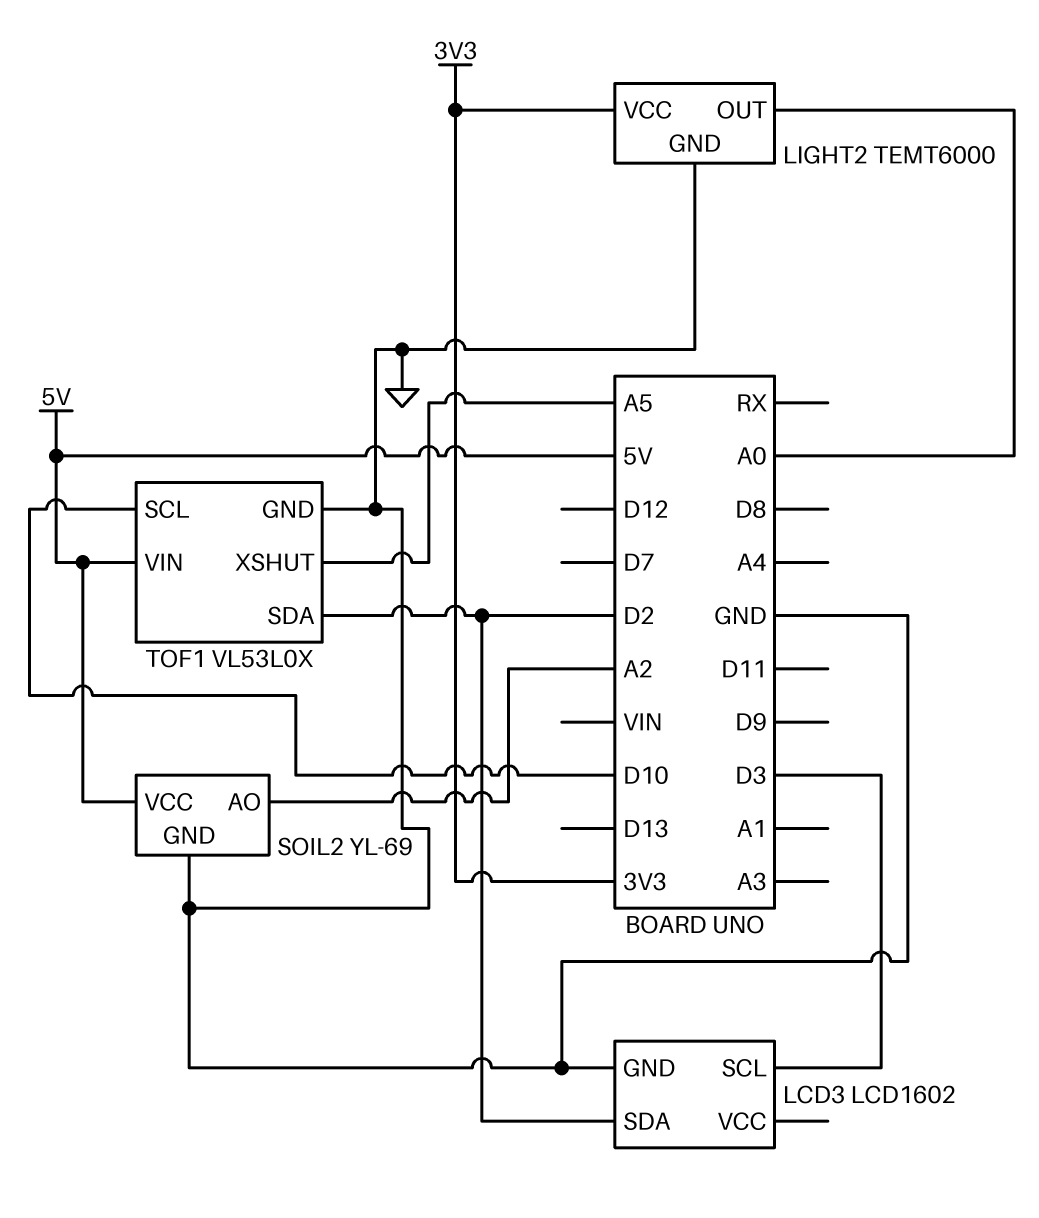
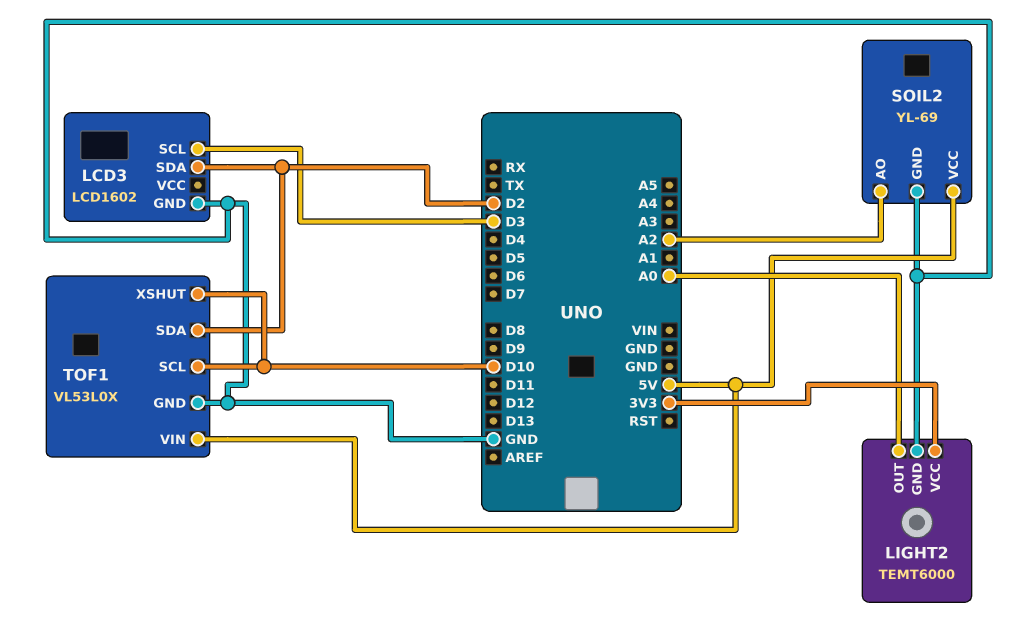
TOF1 pin XSHUT: A5 -> D10

